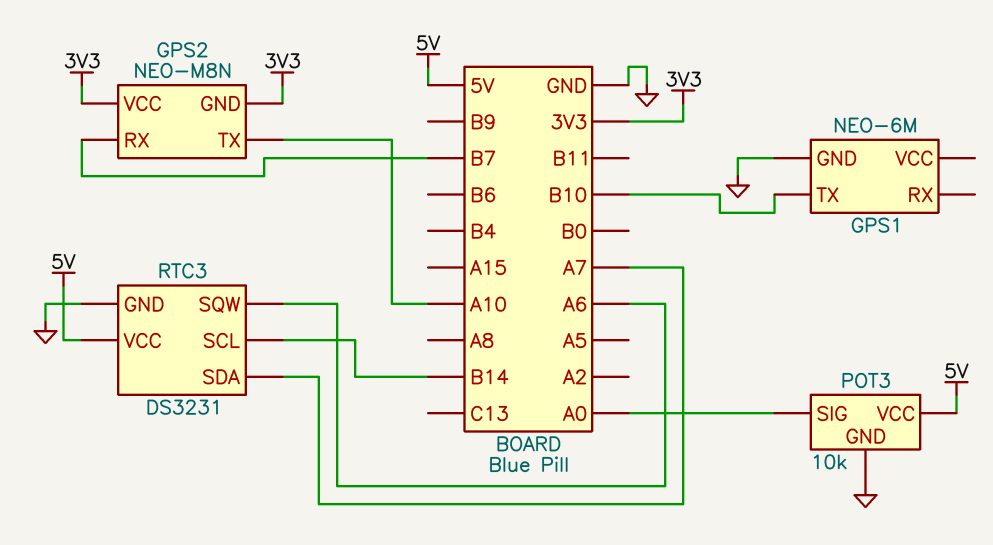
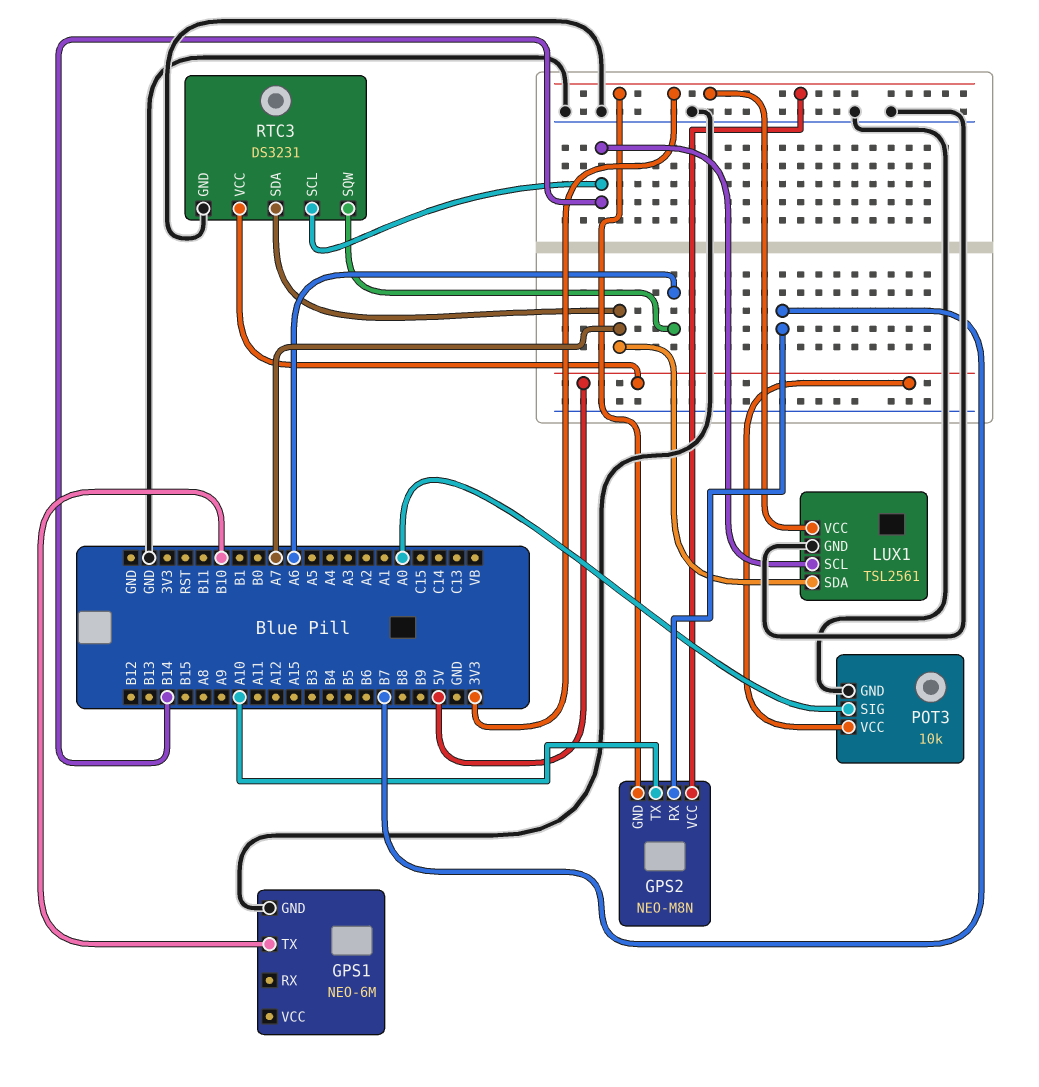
LUX1: none -> TSL2561
LUX1 pin GND: none -> GND
LUX1 pin SCL: none -> B14
LUX1 pin SDA: none -> A7
LUX1 pin VCC: none -> 3V3

